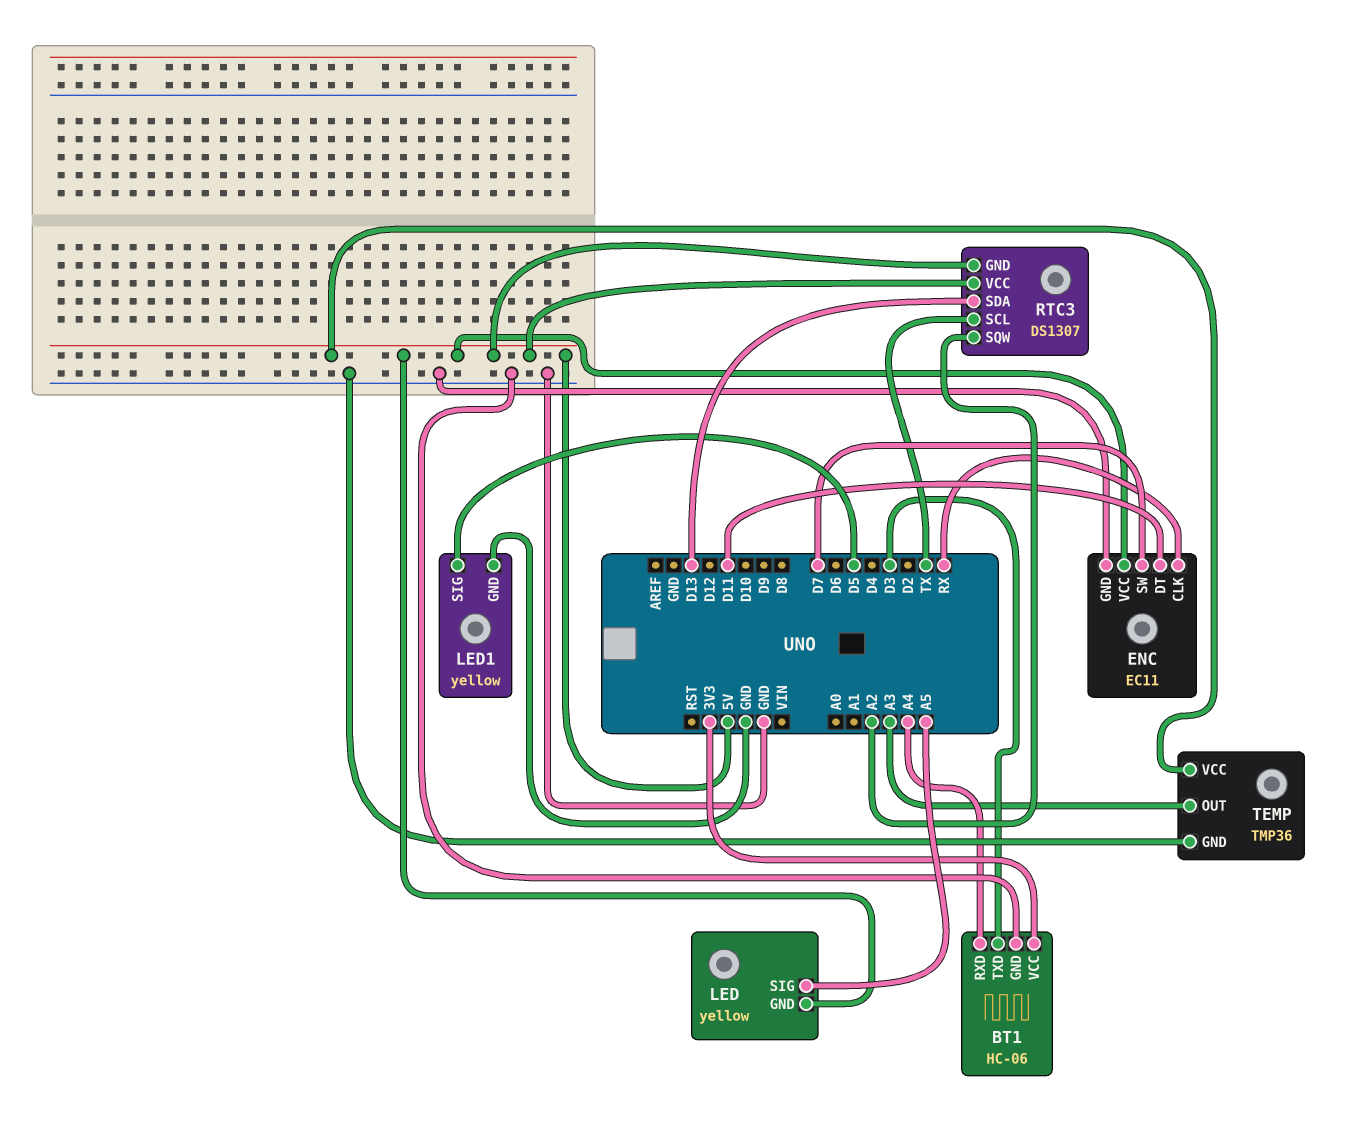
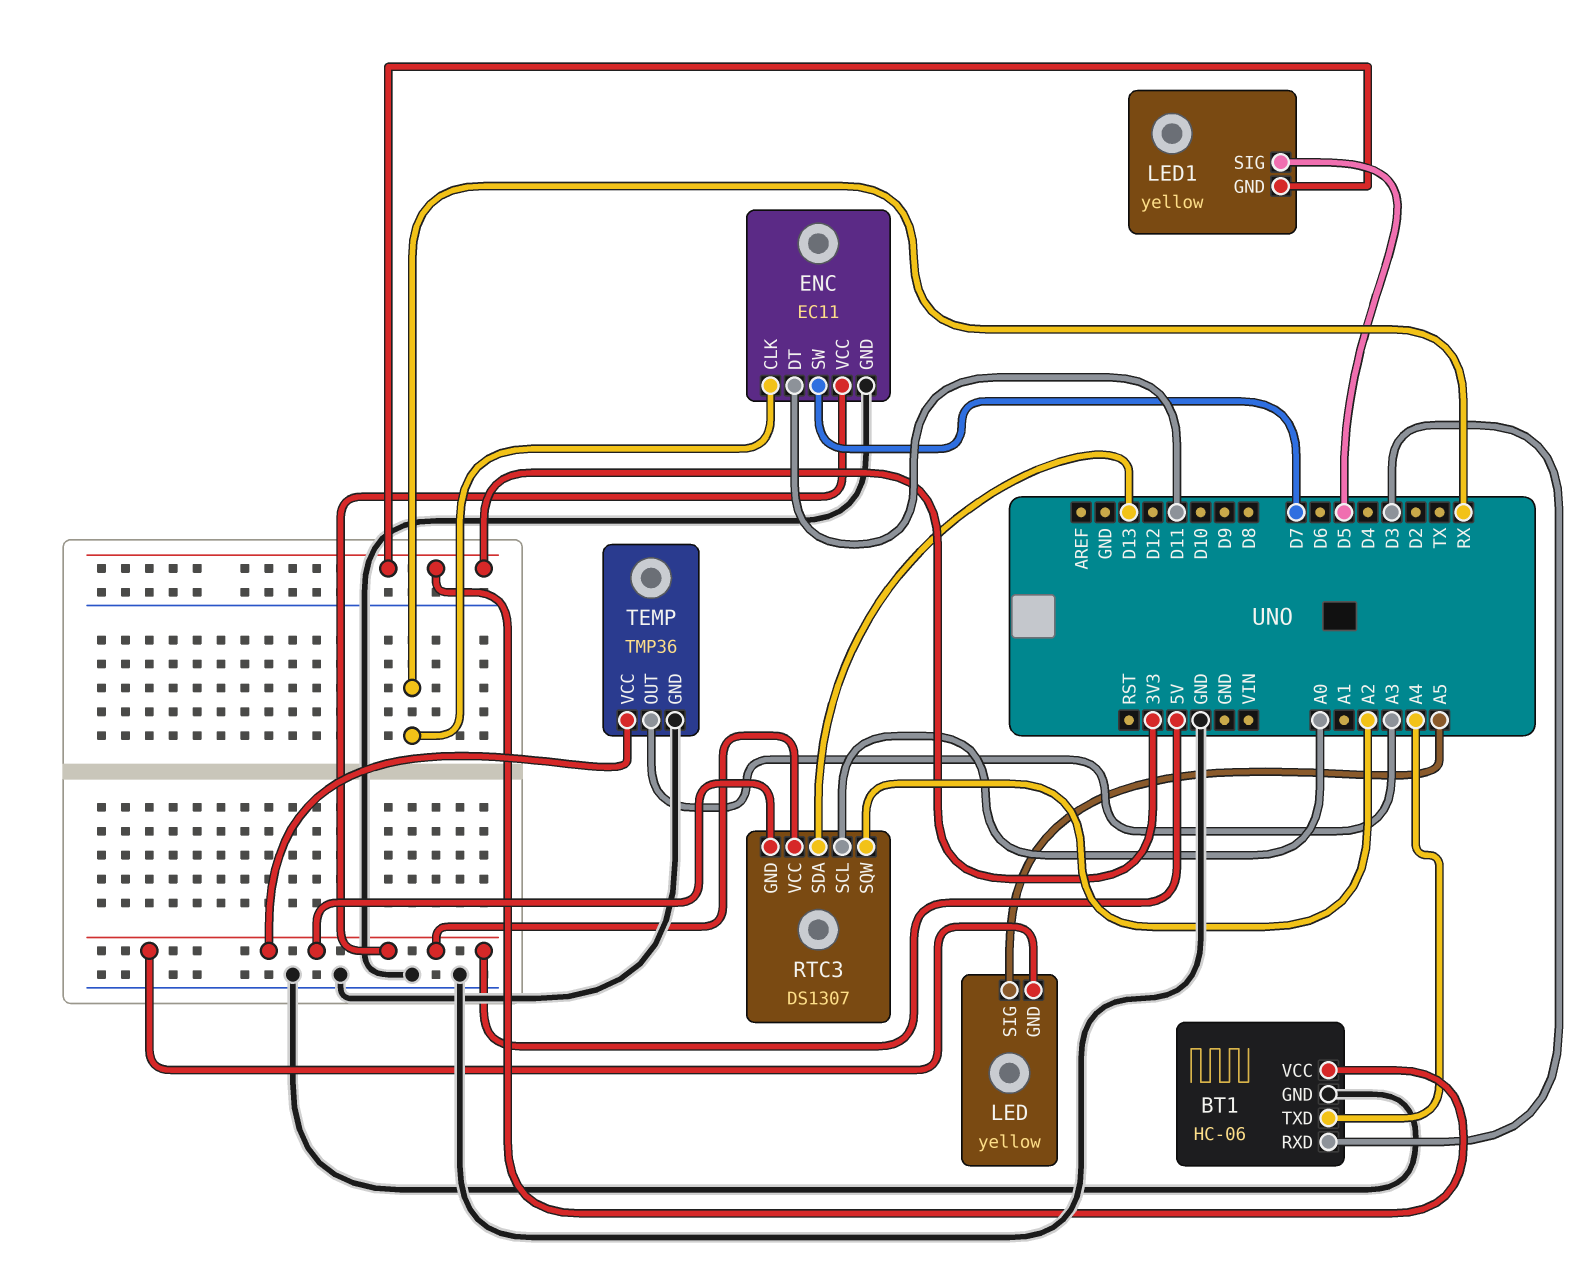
BT1 pin RXD: A4 -> D3
BT1 pin TXD: D3 -> A4
LED1 pin GND: GND -> 3V3
RTC3 pin SCL: TX -> A0

